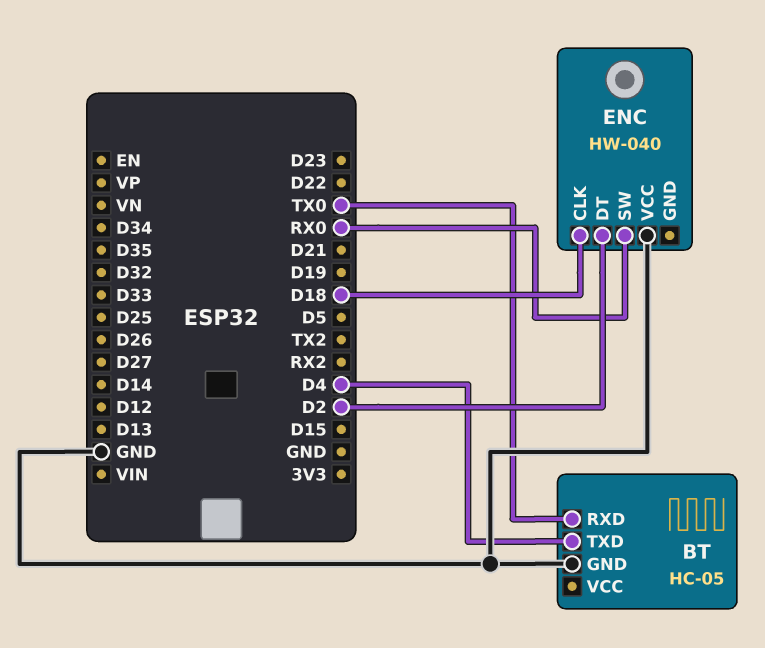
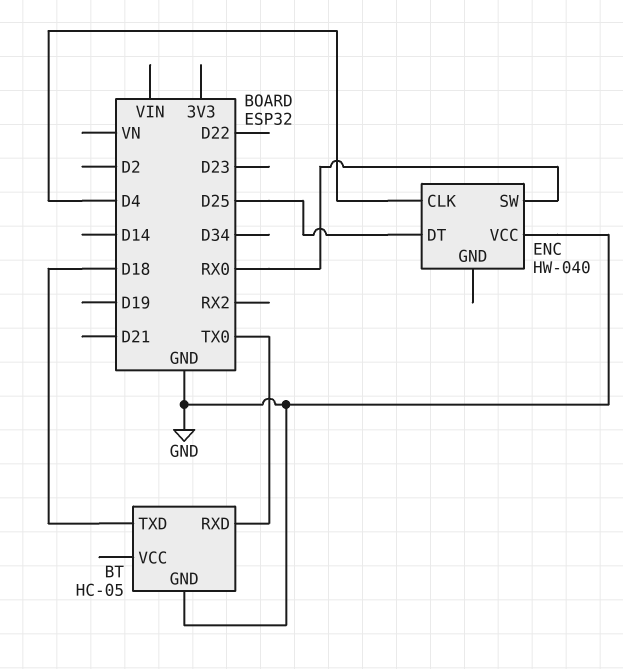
BT pin TXD: D4 -> D18
ENC pin CLK: D18 -> D4
ENC pin DT: D2 -> D25

